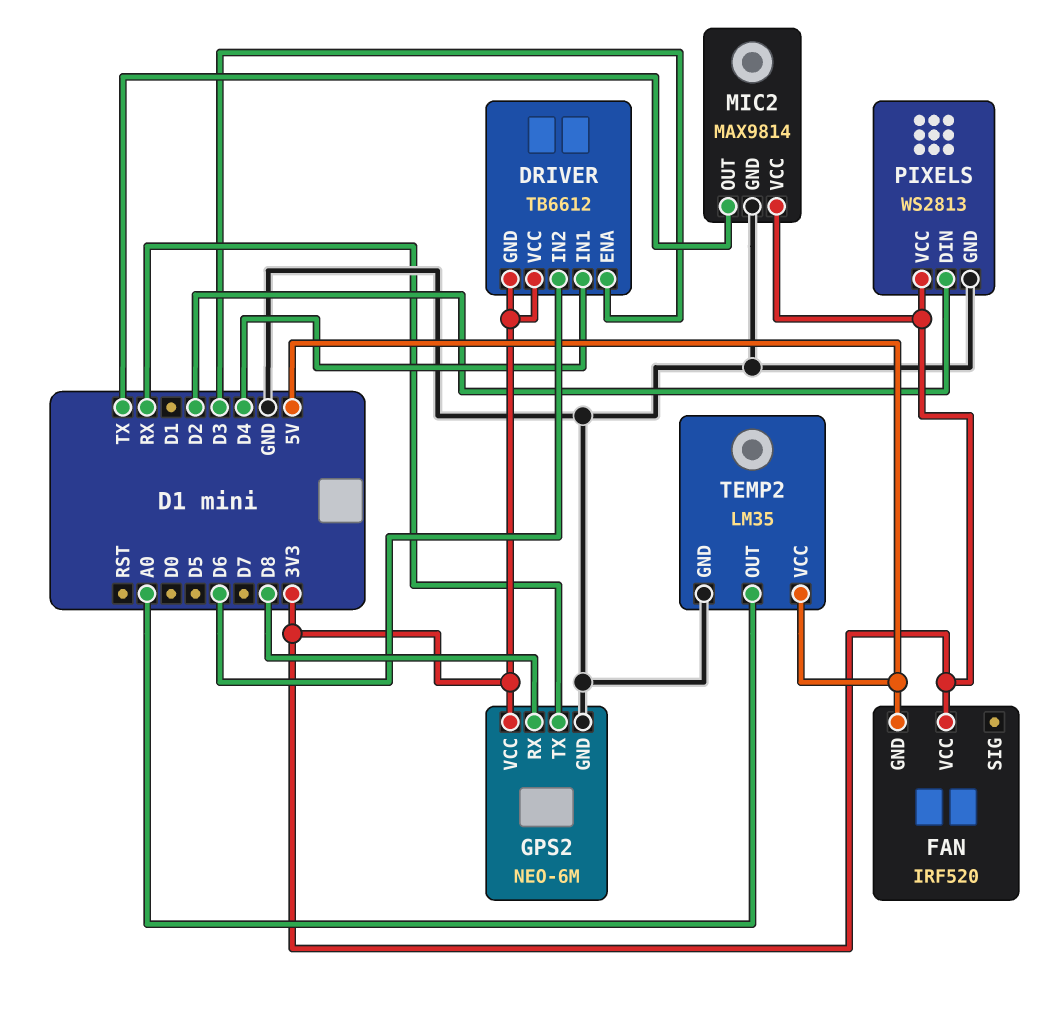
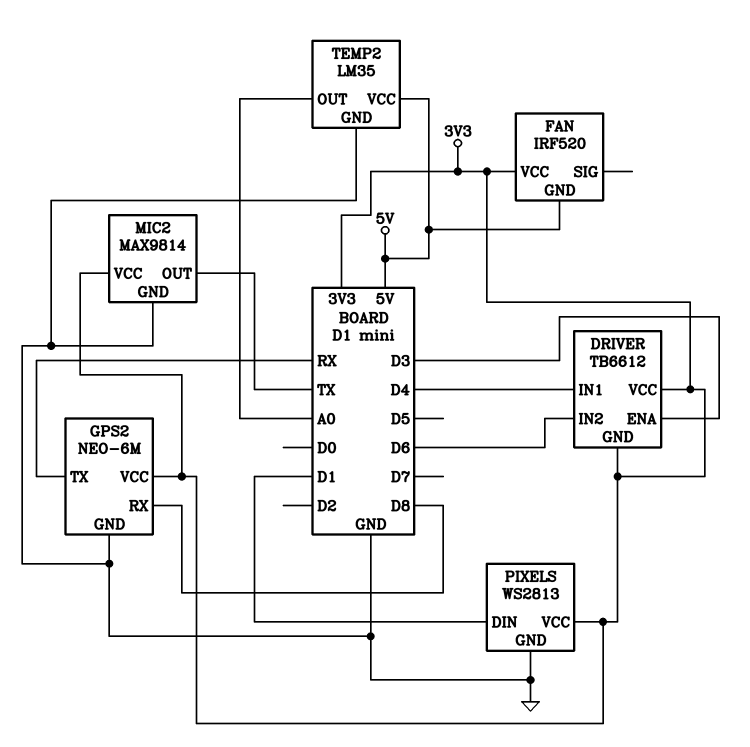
PIXELS pin DIN: D2 -> D1

